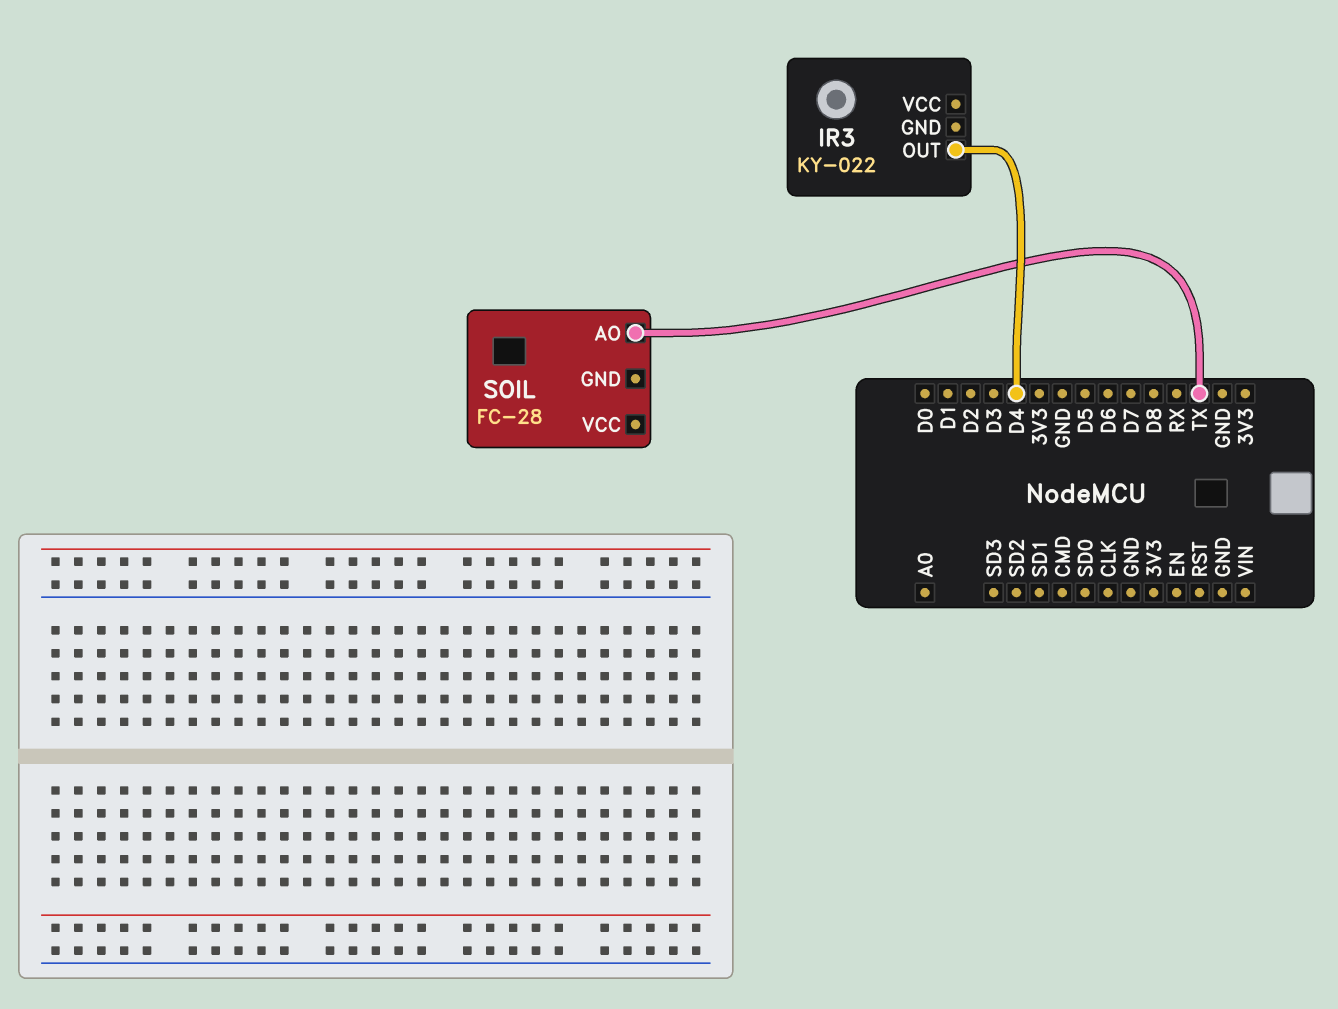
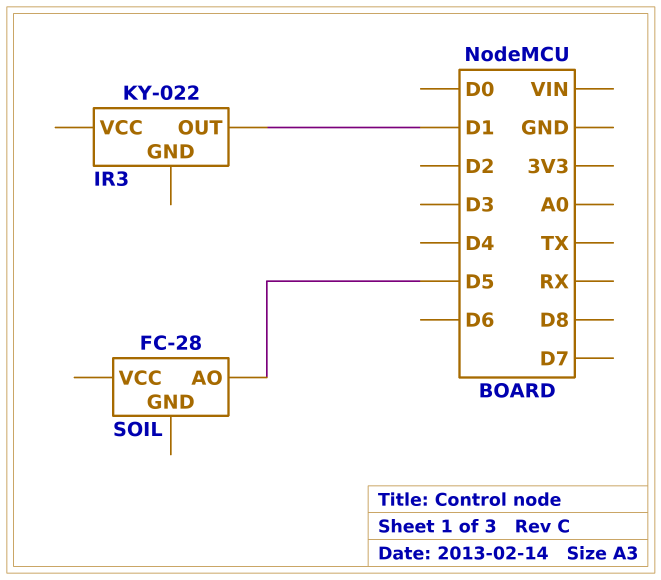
IR3 pin OUT: D4 -> D1
SOIL pin AO: TX -> D5

